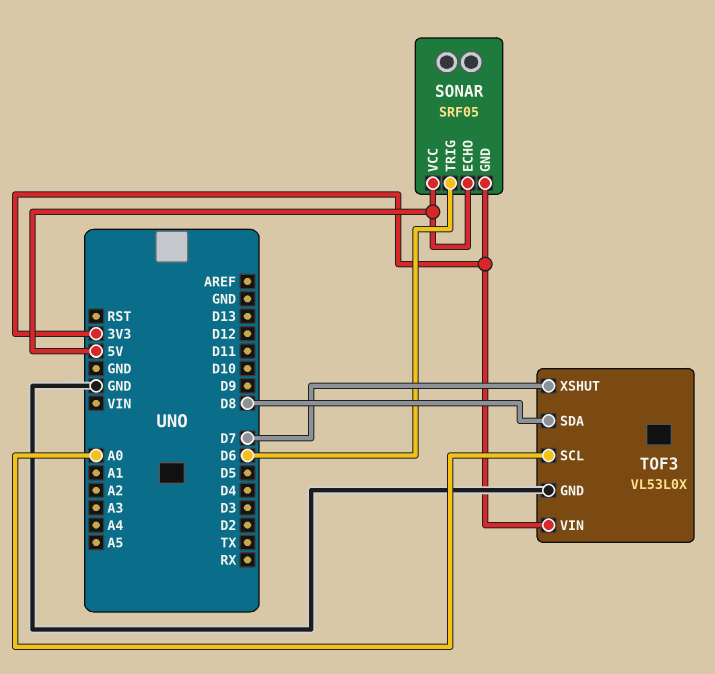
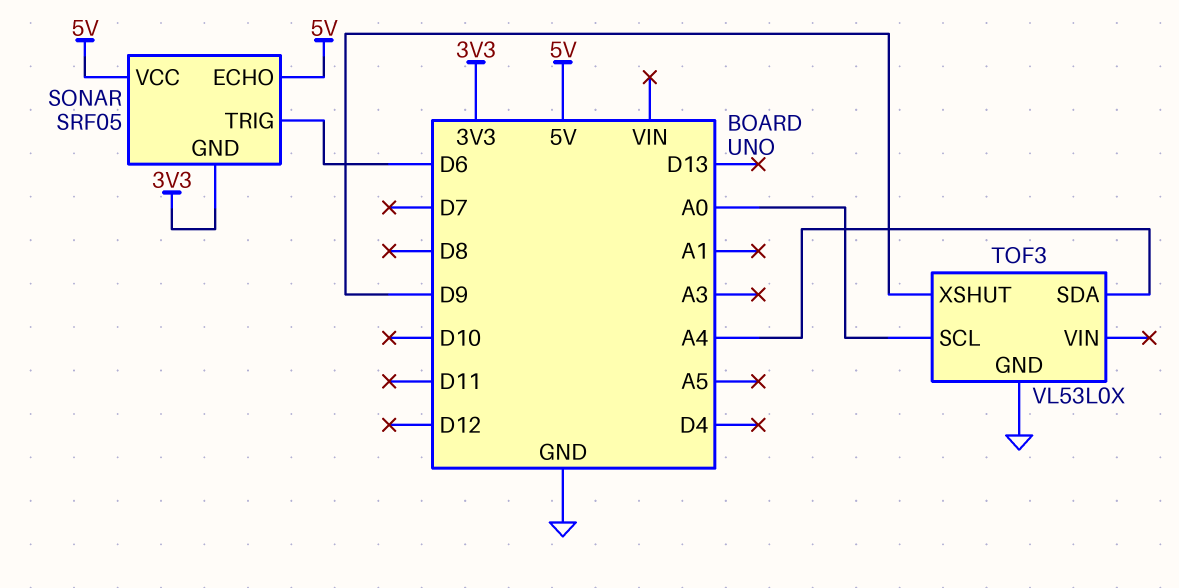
TOF3 pin SDA: D8 -> A4
TOF3 pin VIN: 3V3 -> none
TOF3 pin XSHUT: D7 -> D9

